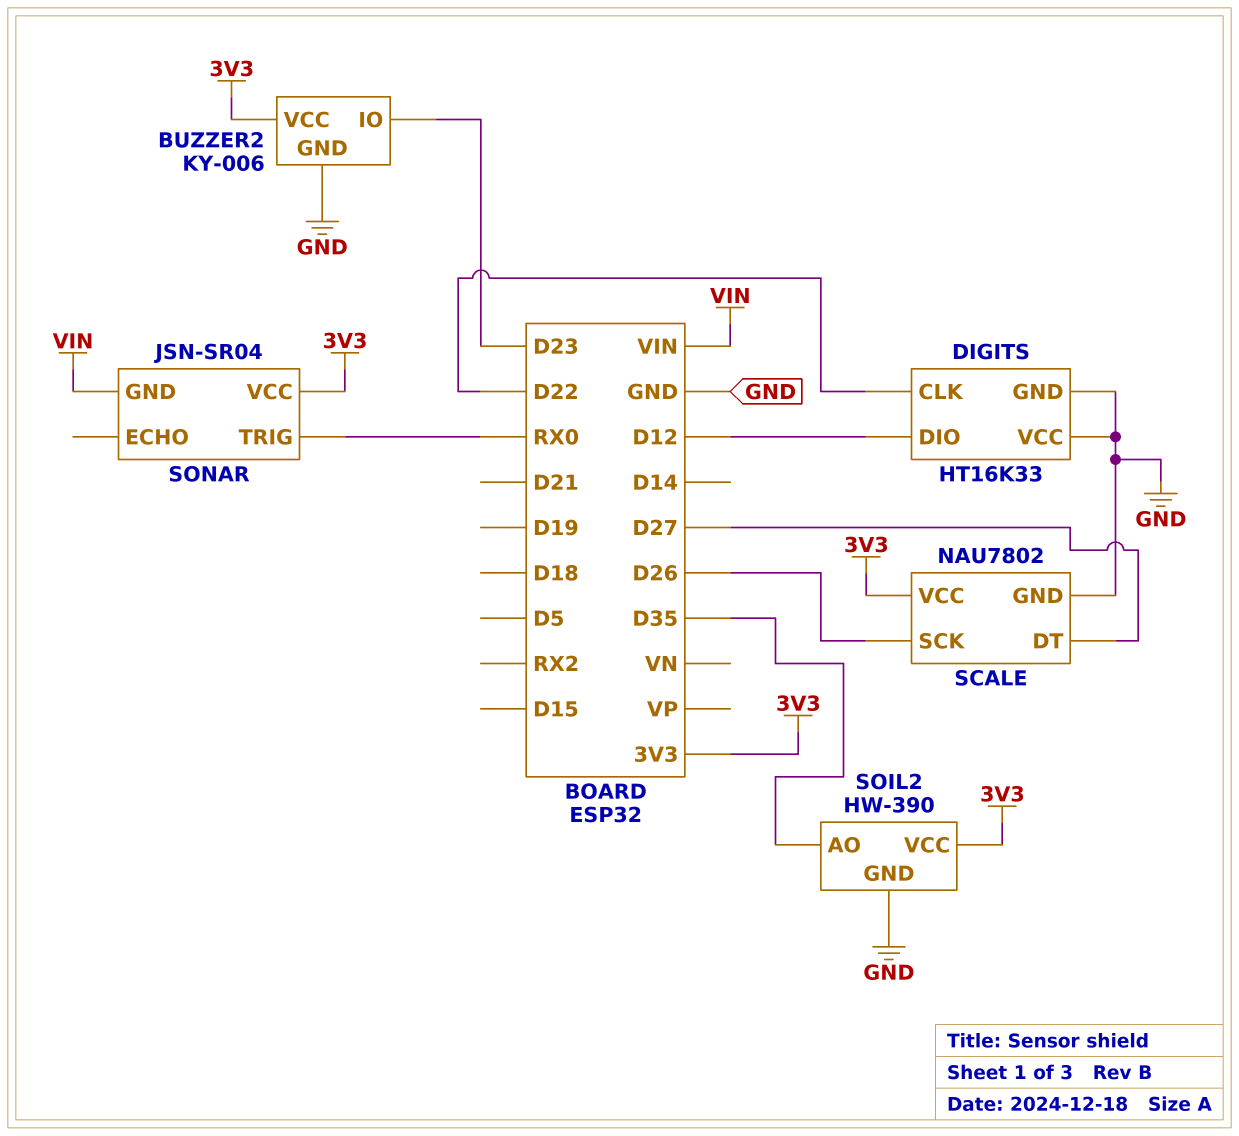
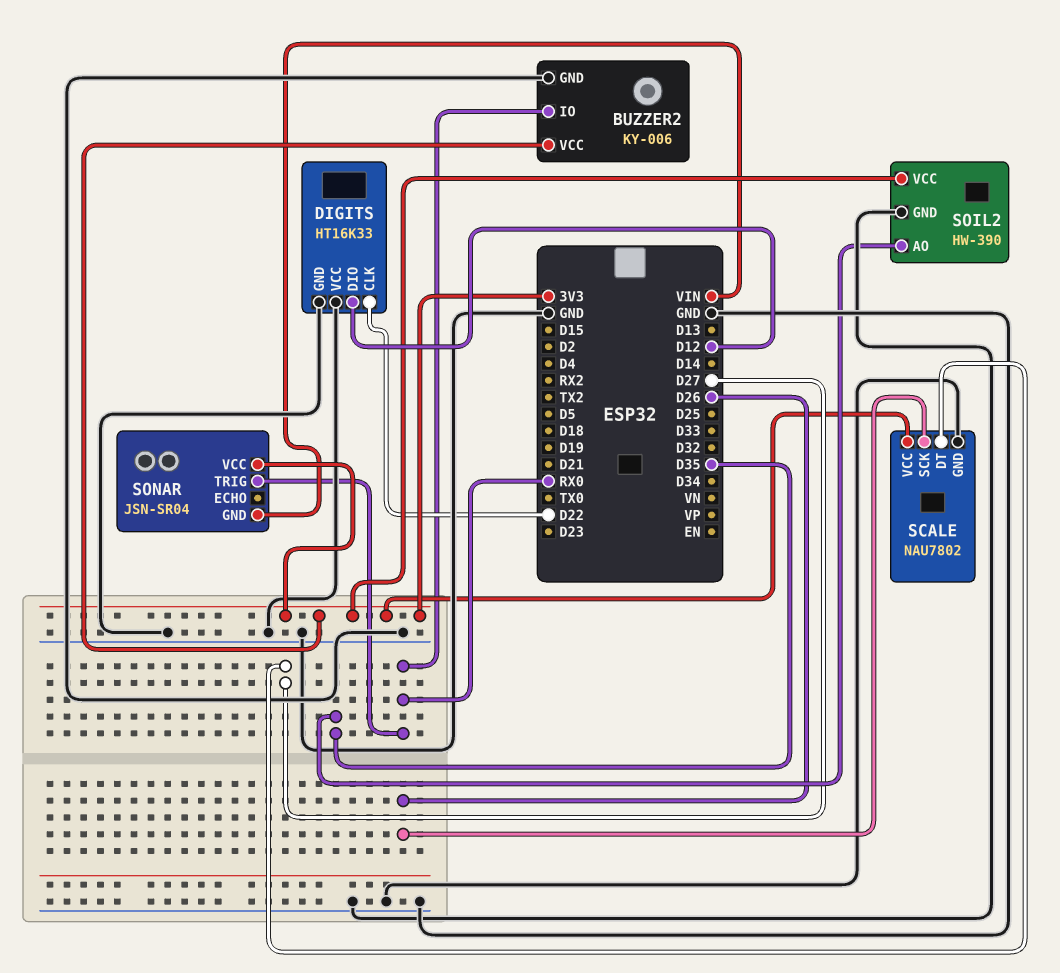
BUZZER2 pin IO: D23 -> RX0

